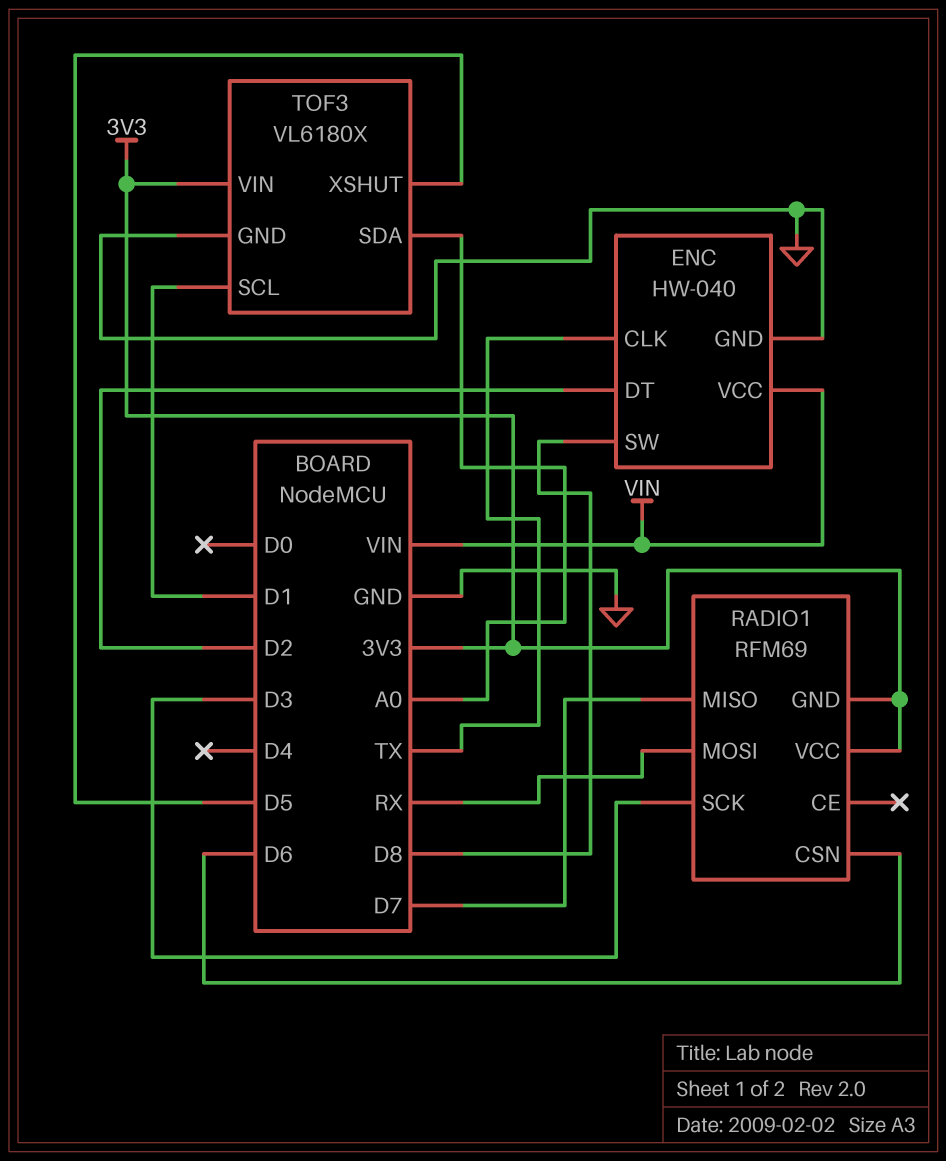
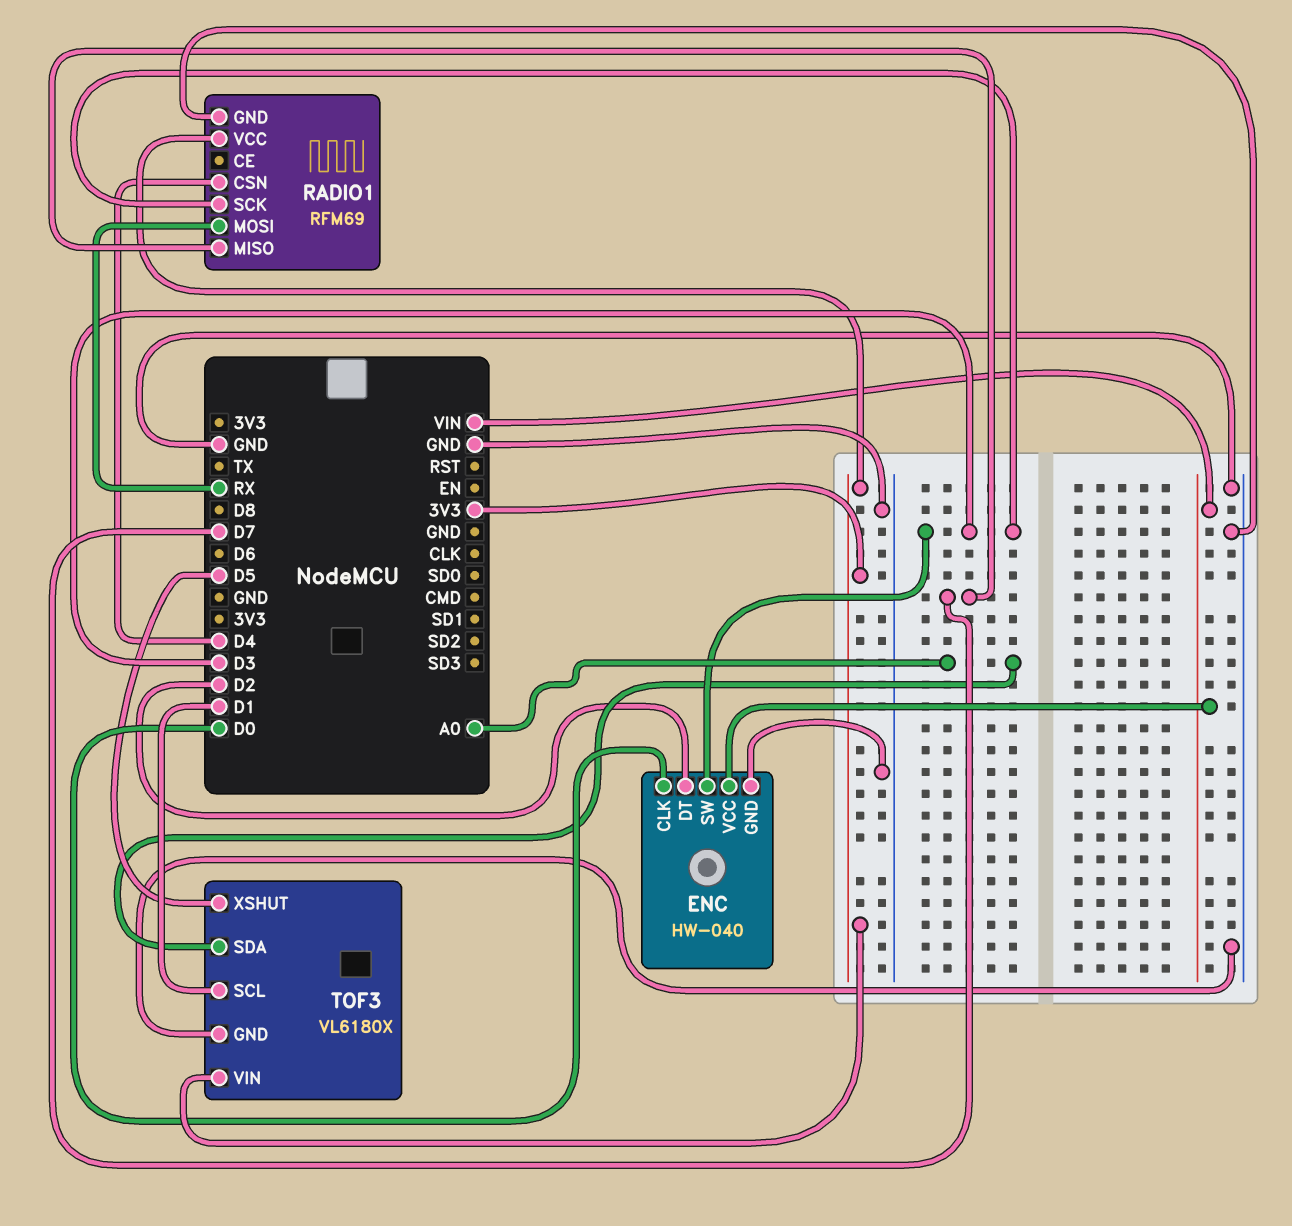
ENC pin CLK: TX -> D0
ENC pin SW: D8 -> D3
RADIO1 pin CSN: D6 -> D4
RADIO1 pin GND: 3V3 -> GND

